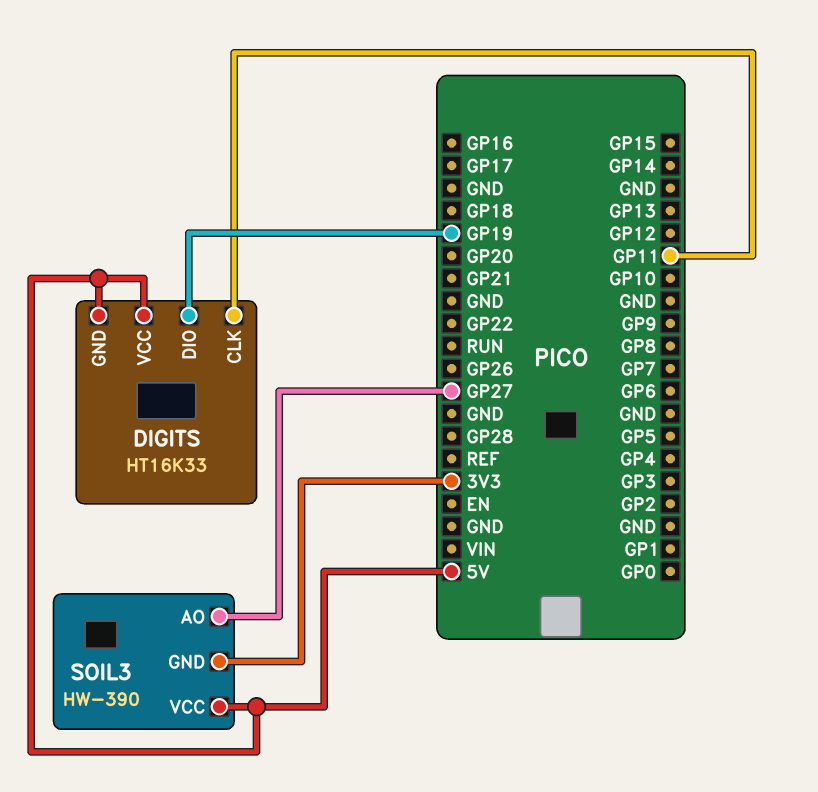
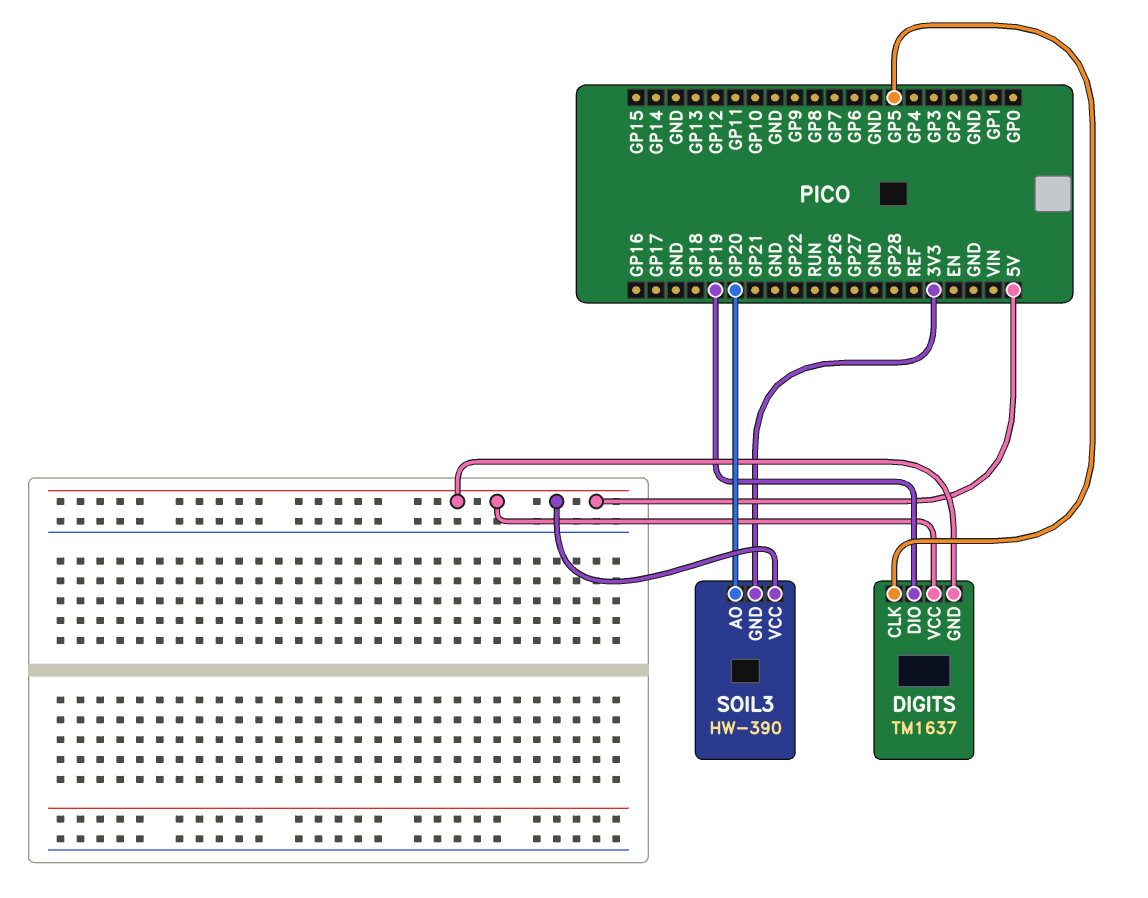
DIGITS: HT16K33 -> TM1637
DIGITS pin CLK: GP11 -> GP5
SOIL3 pin AO: GP27 -> GP20

